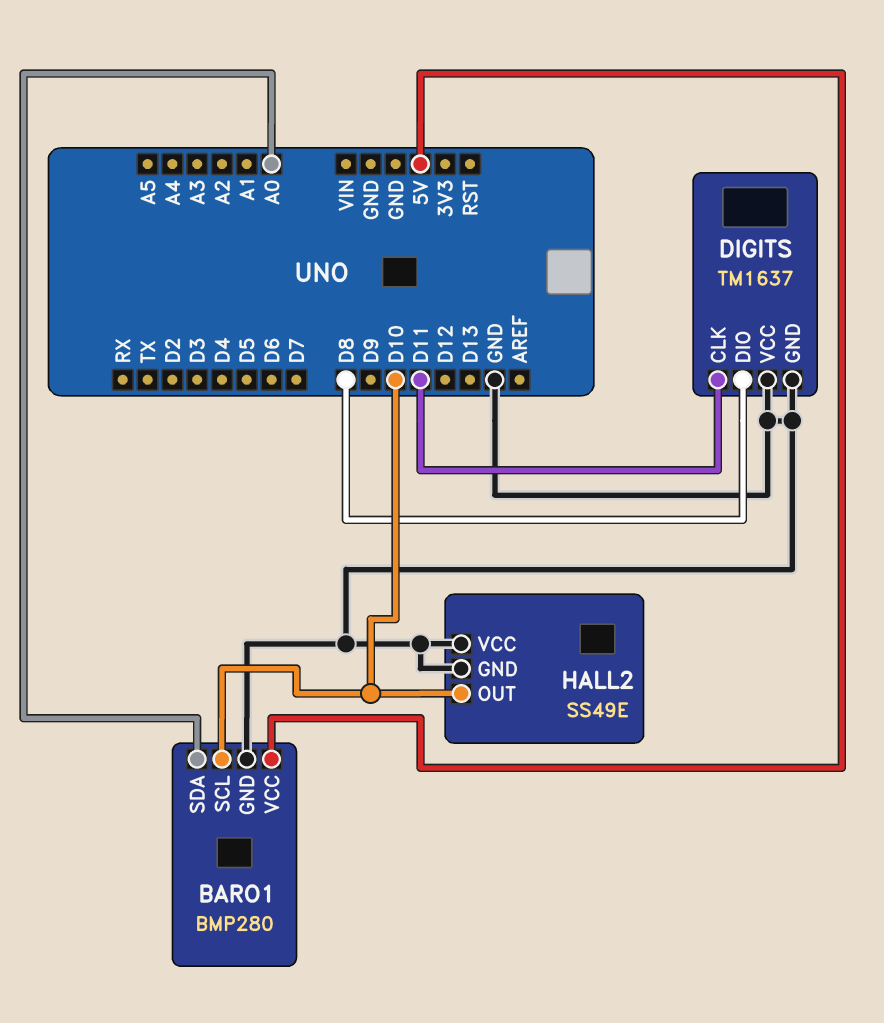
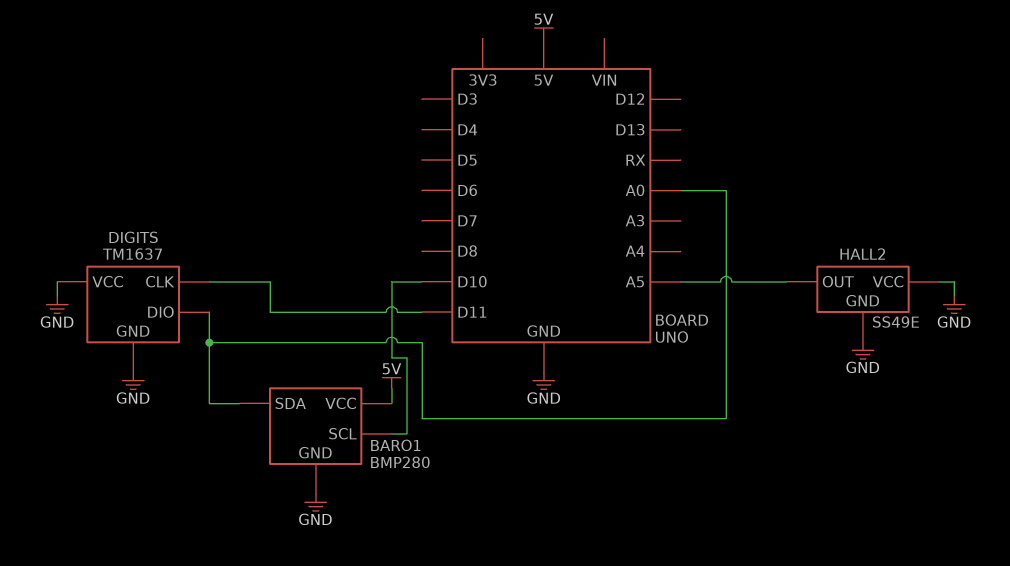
DIGITS pin DIO: D8 -> A0
HALL2 pin OUT: D10 -> A5

